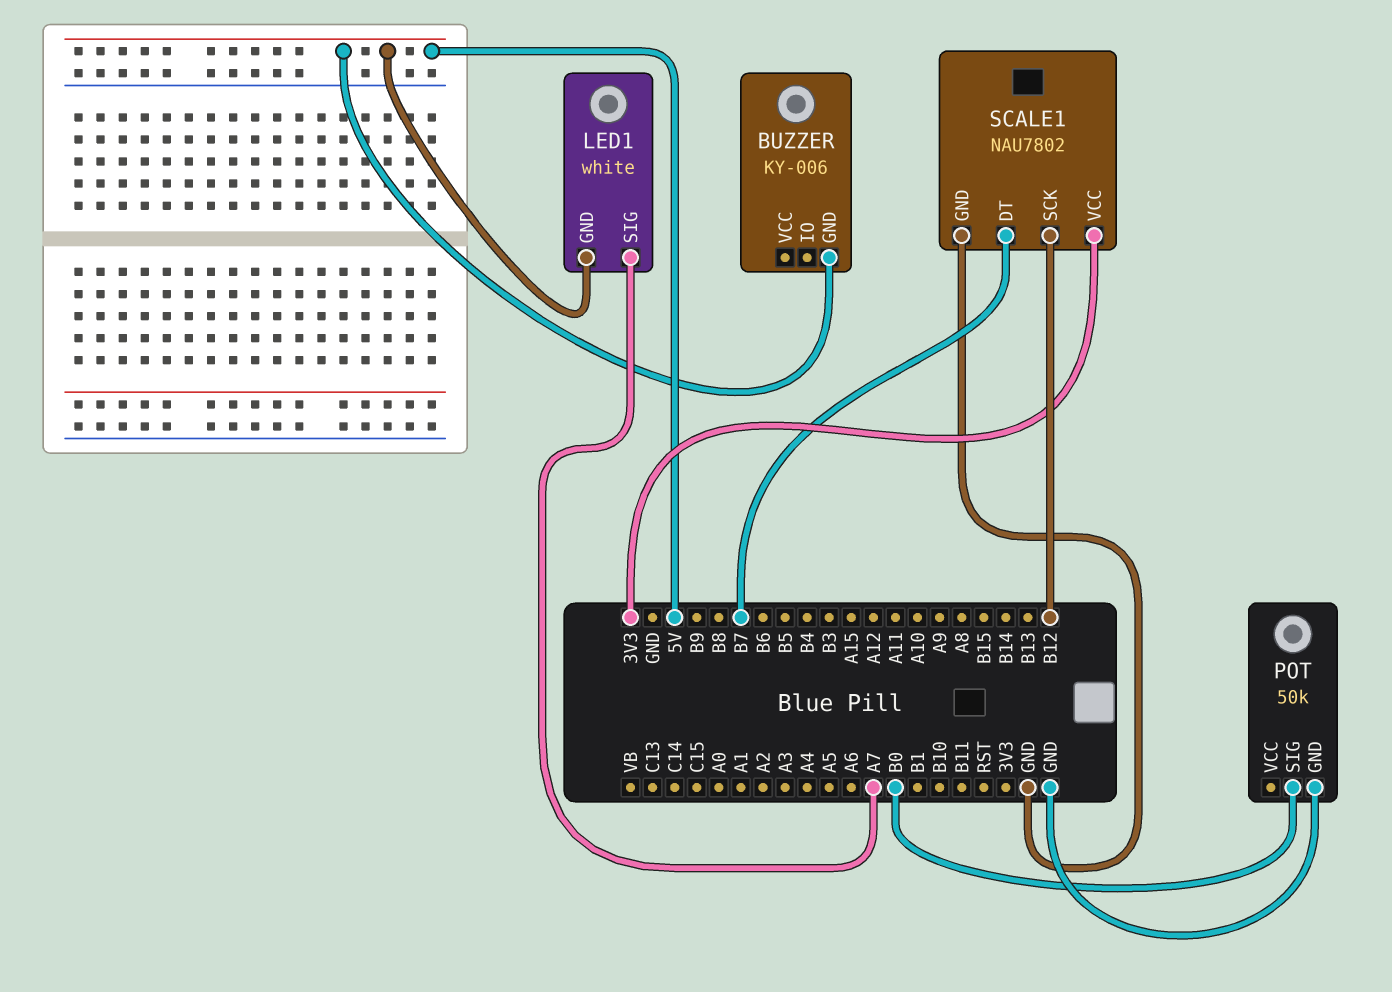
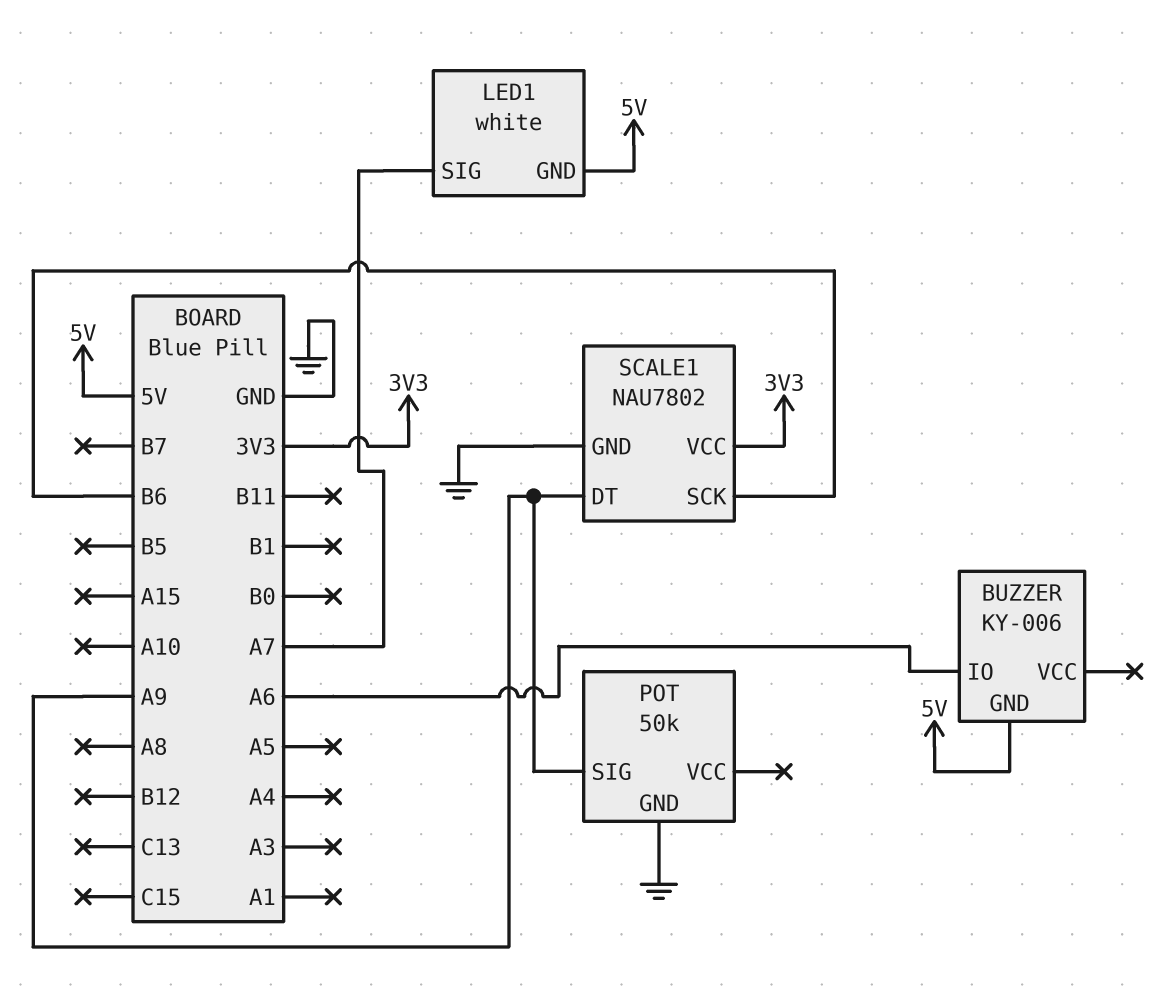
BUZZER pin IO: none -> A6
POT pin SIG: B0 -> A9
SCALE1 pin DT: B7 -> A9
SCALE1 pin SCK: B12 -> B6

